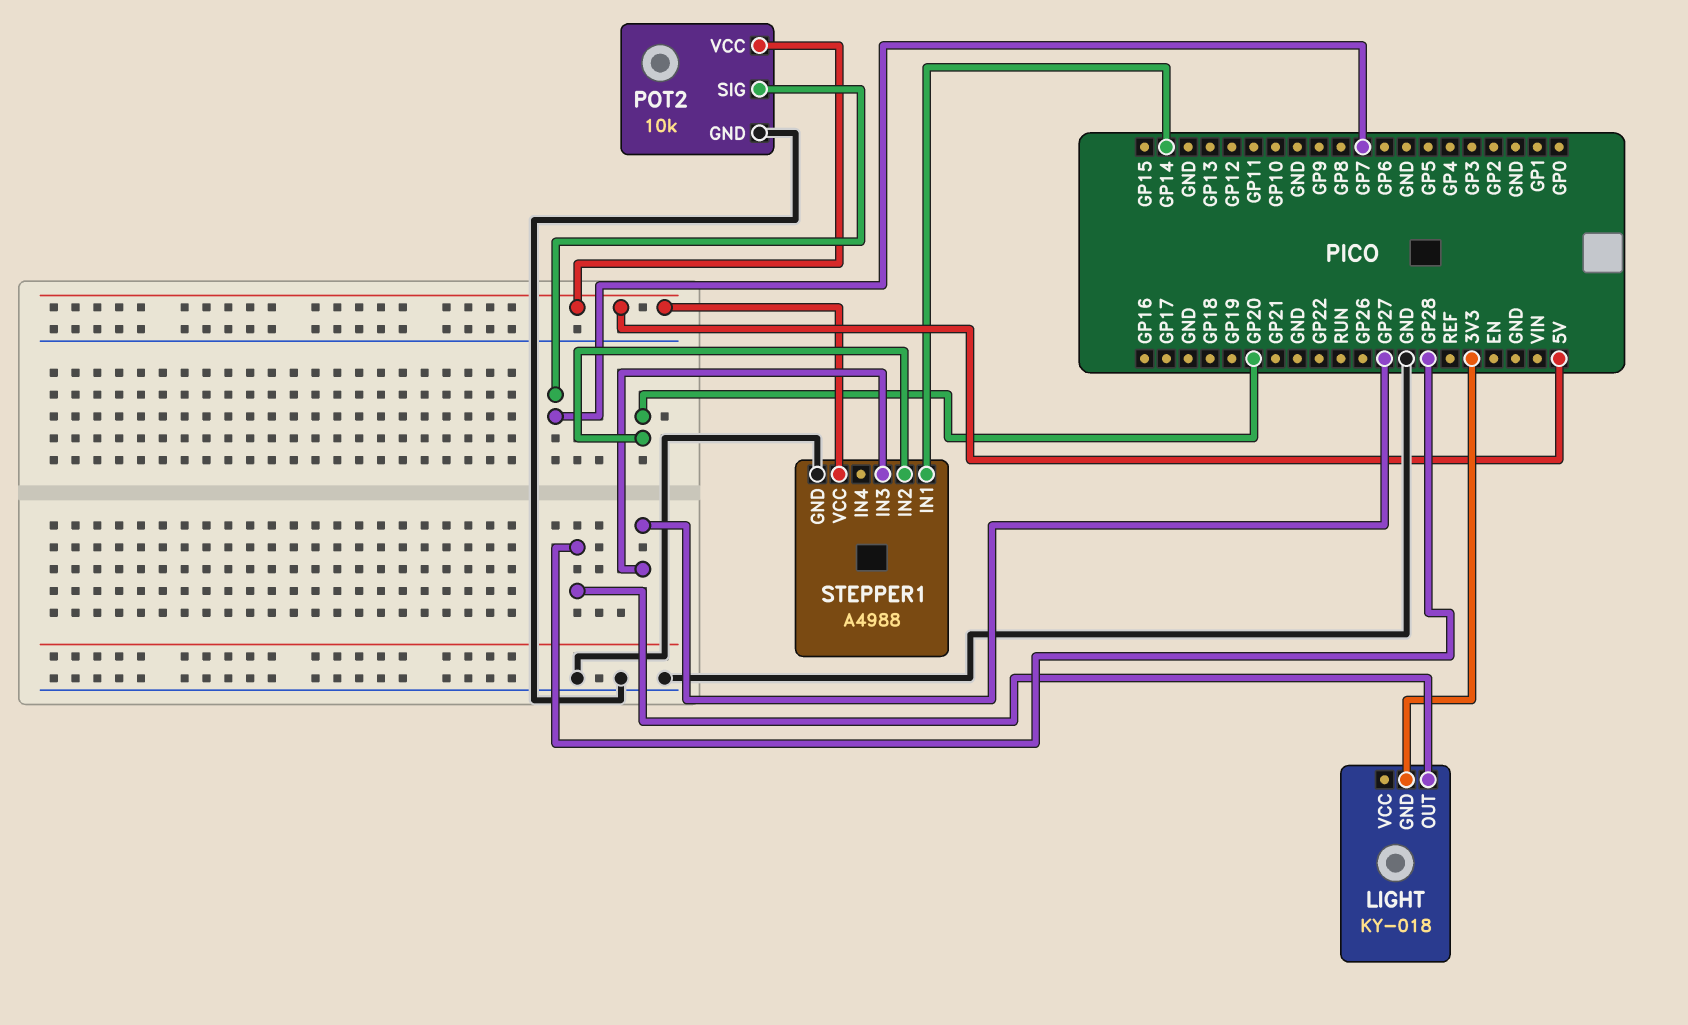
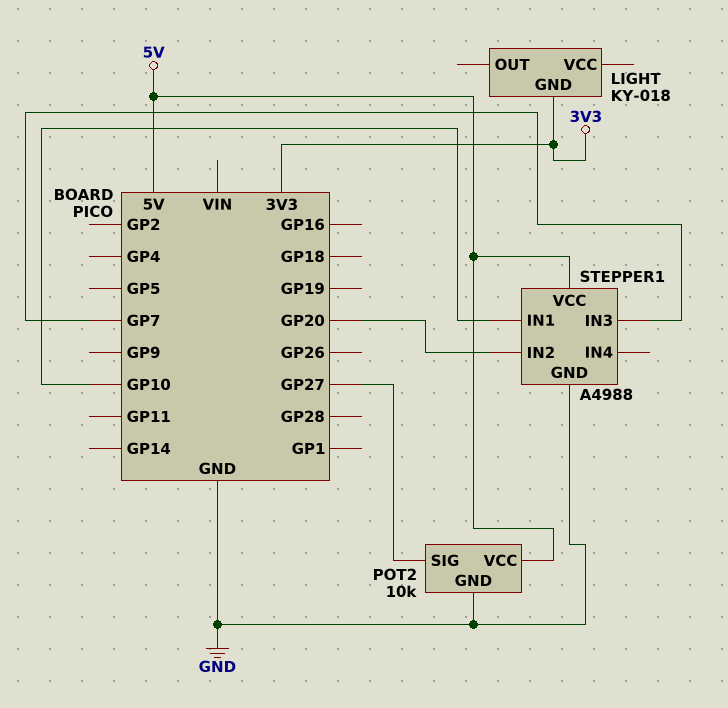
LIGHT pin OUT: GP28 -> none
POT2 pin SIG: GP7 -> GP27
STEPPER1 pin IN1: GP14 -> GP10
STEPPER1 pin IN3: GP27 -> GP7

